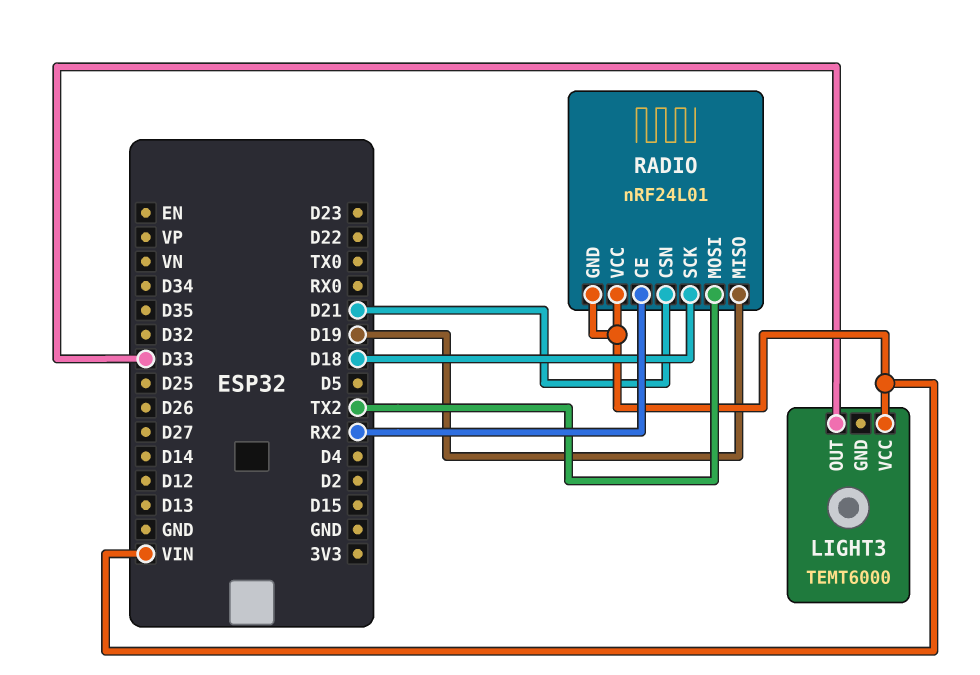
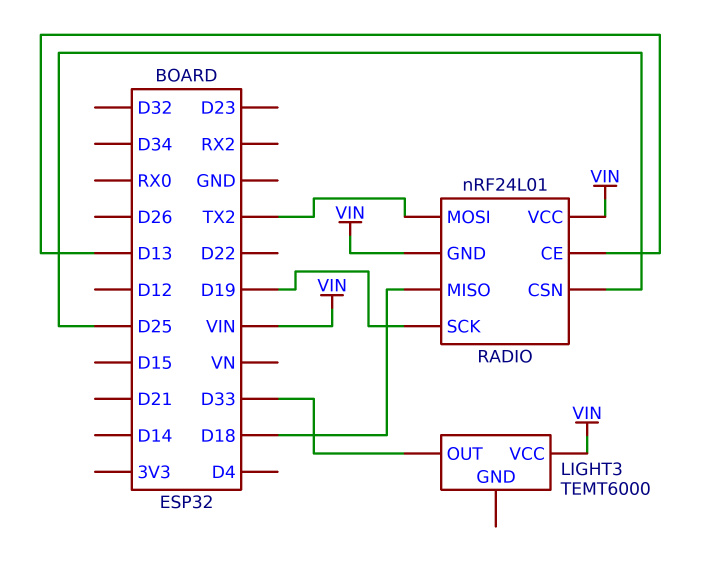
RADIO pin CE: RX2 -> D13
RADIO pin CSN: D21 -> D25
RADIO pin MISO: D19 -> D18
RADIO pin SCK: D18 -> D19

